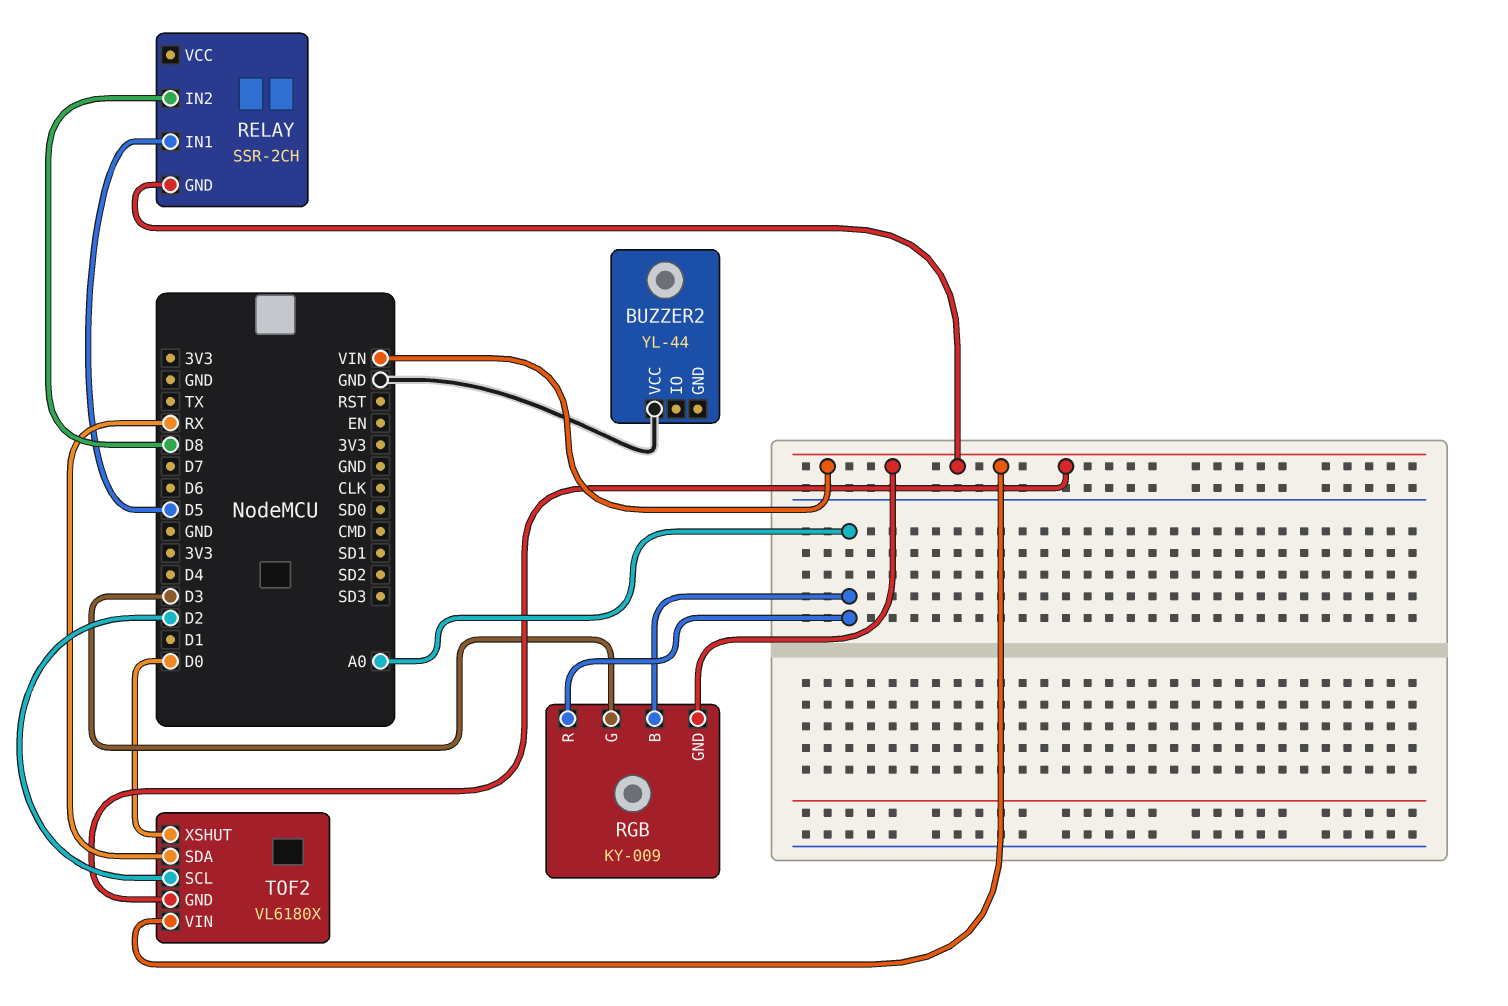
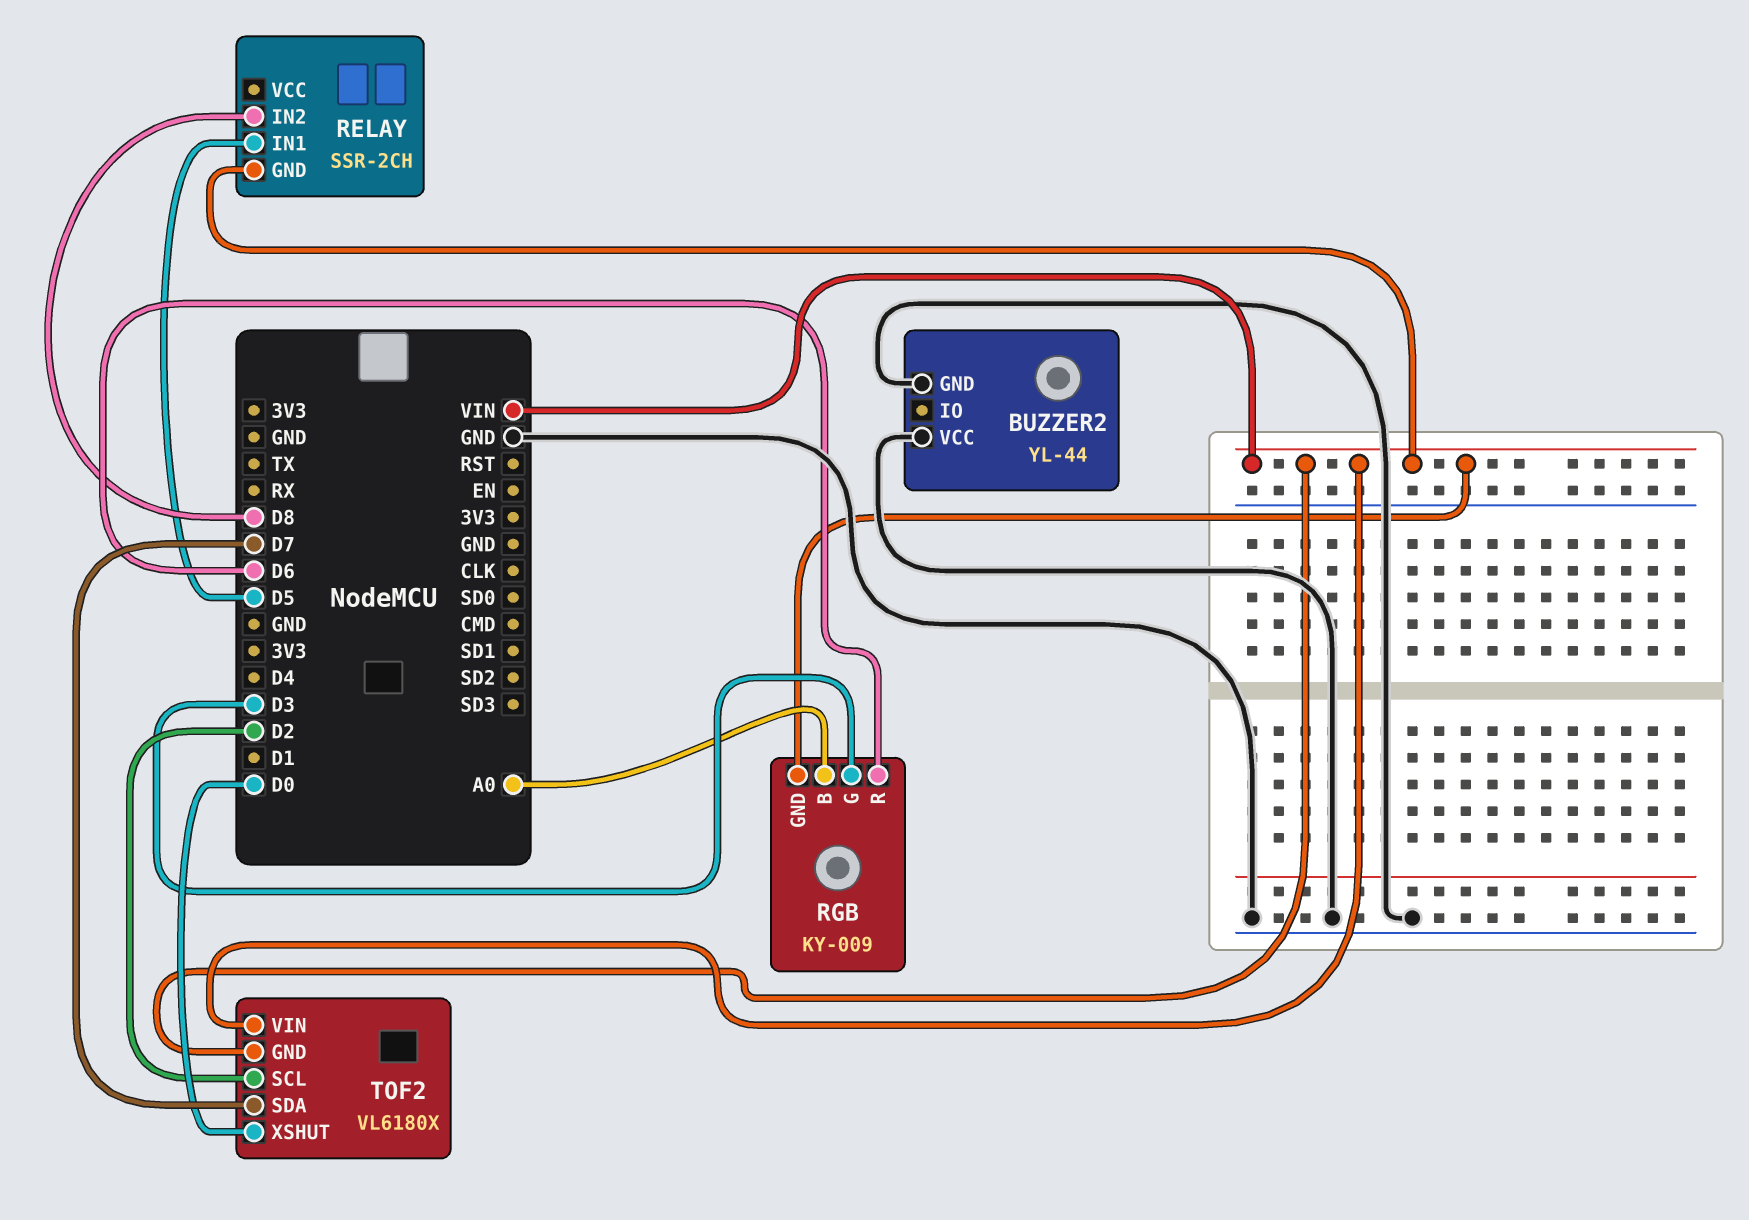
BUZZER2 pin GND: none -> GND
RGB pin R: A0 -> D6
TOF2 pin SDA: RX -> D7

